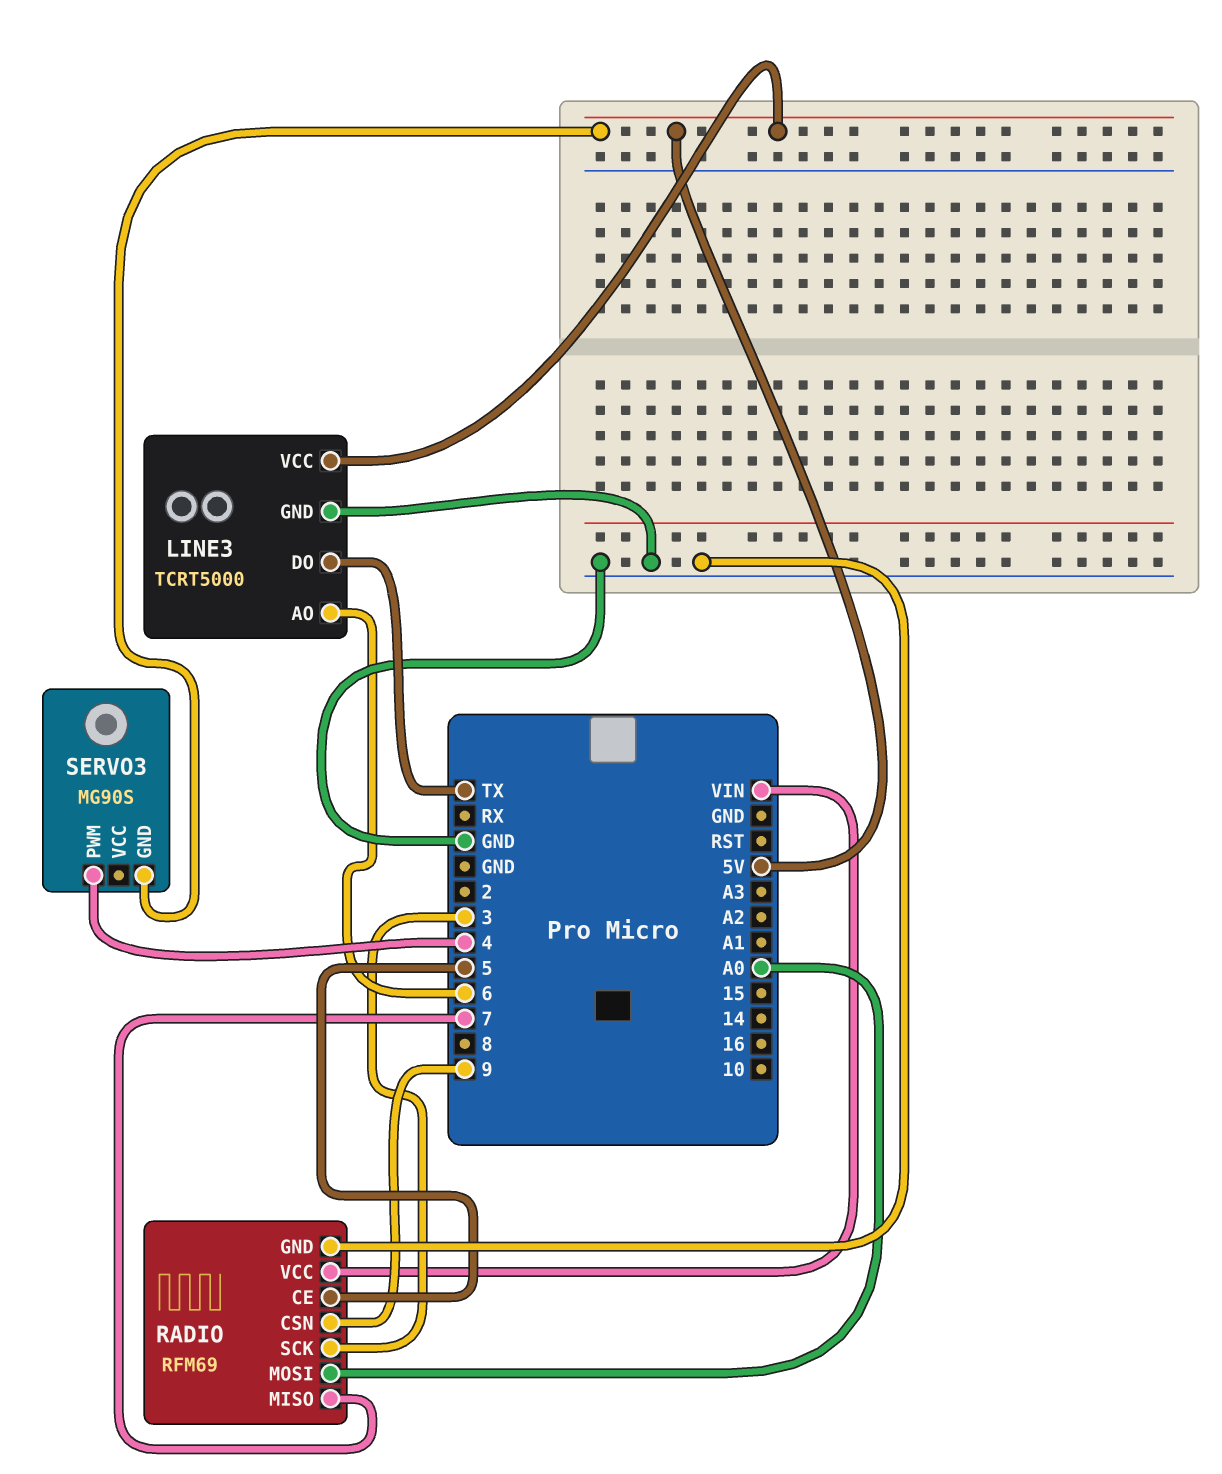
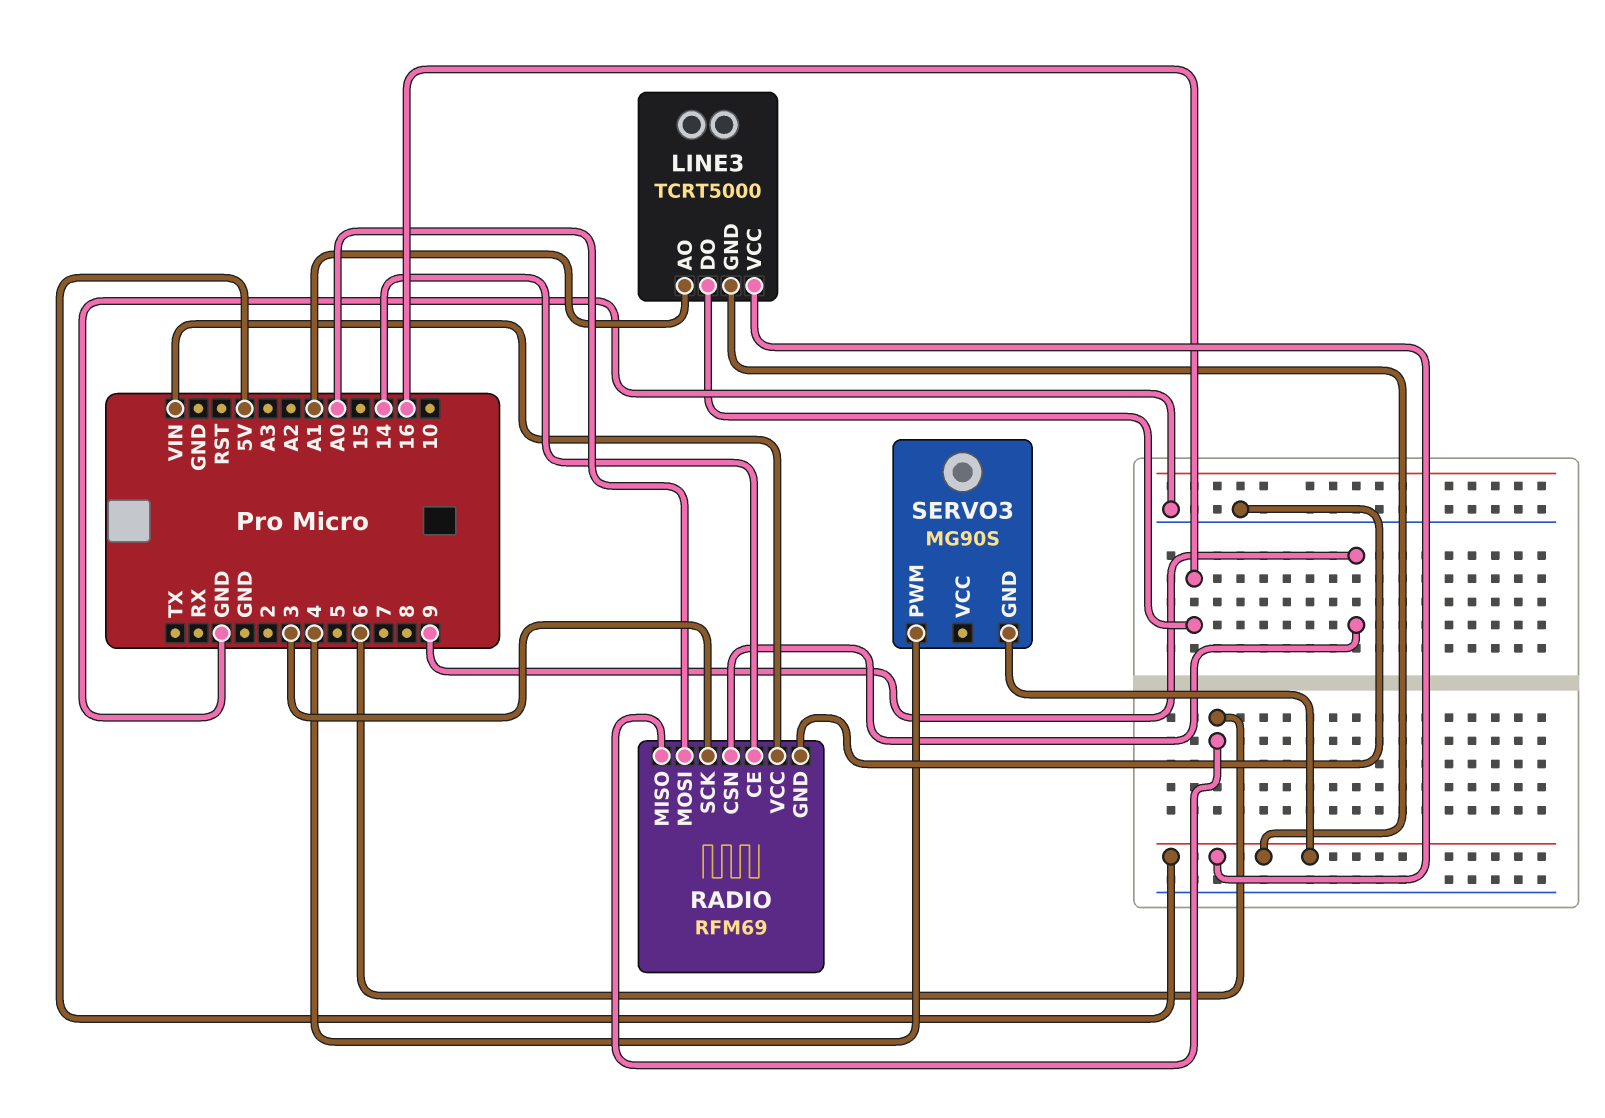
LINE3 pin AO: 6 -> A1
LINE3 pin DO: TX -> 16
LINE3 pin GND: GND -> 5V
RADIO pin CE: 5 -> 14
RADIO pin MISO: 7 -> 6

